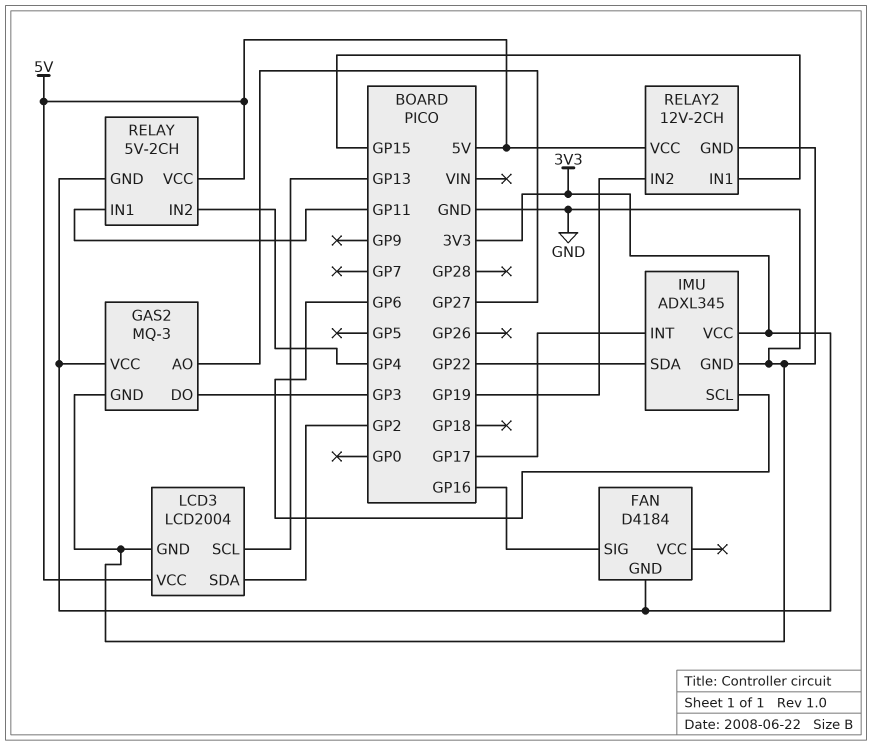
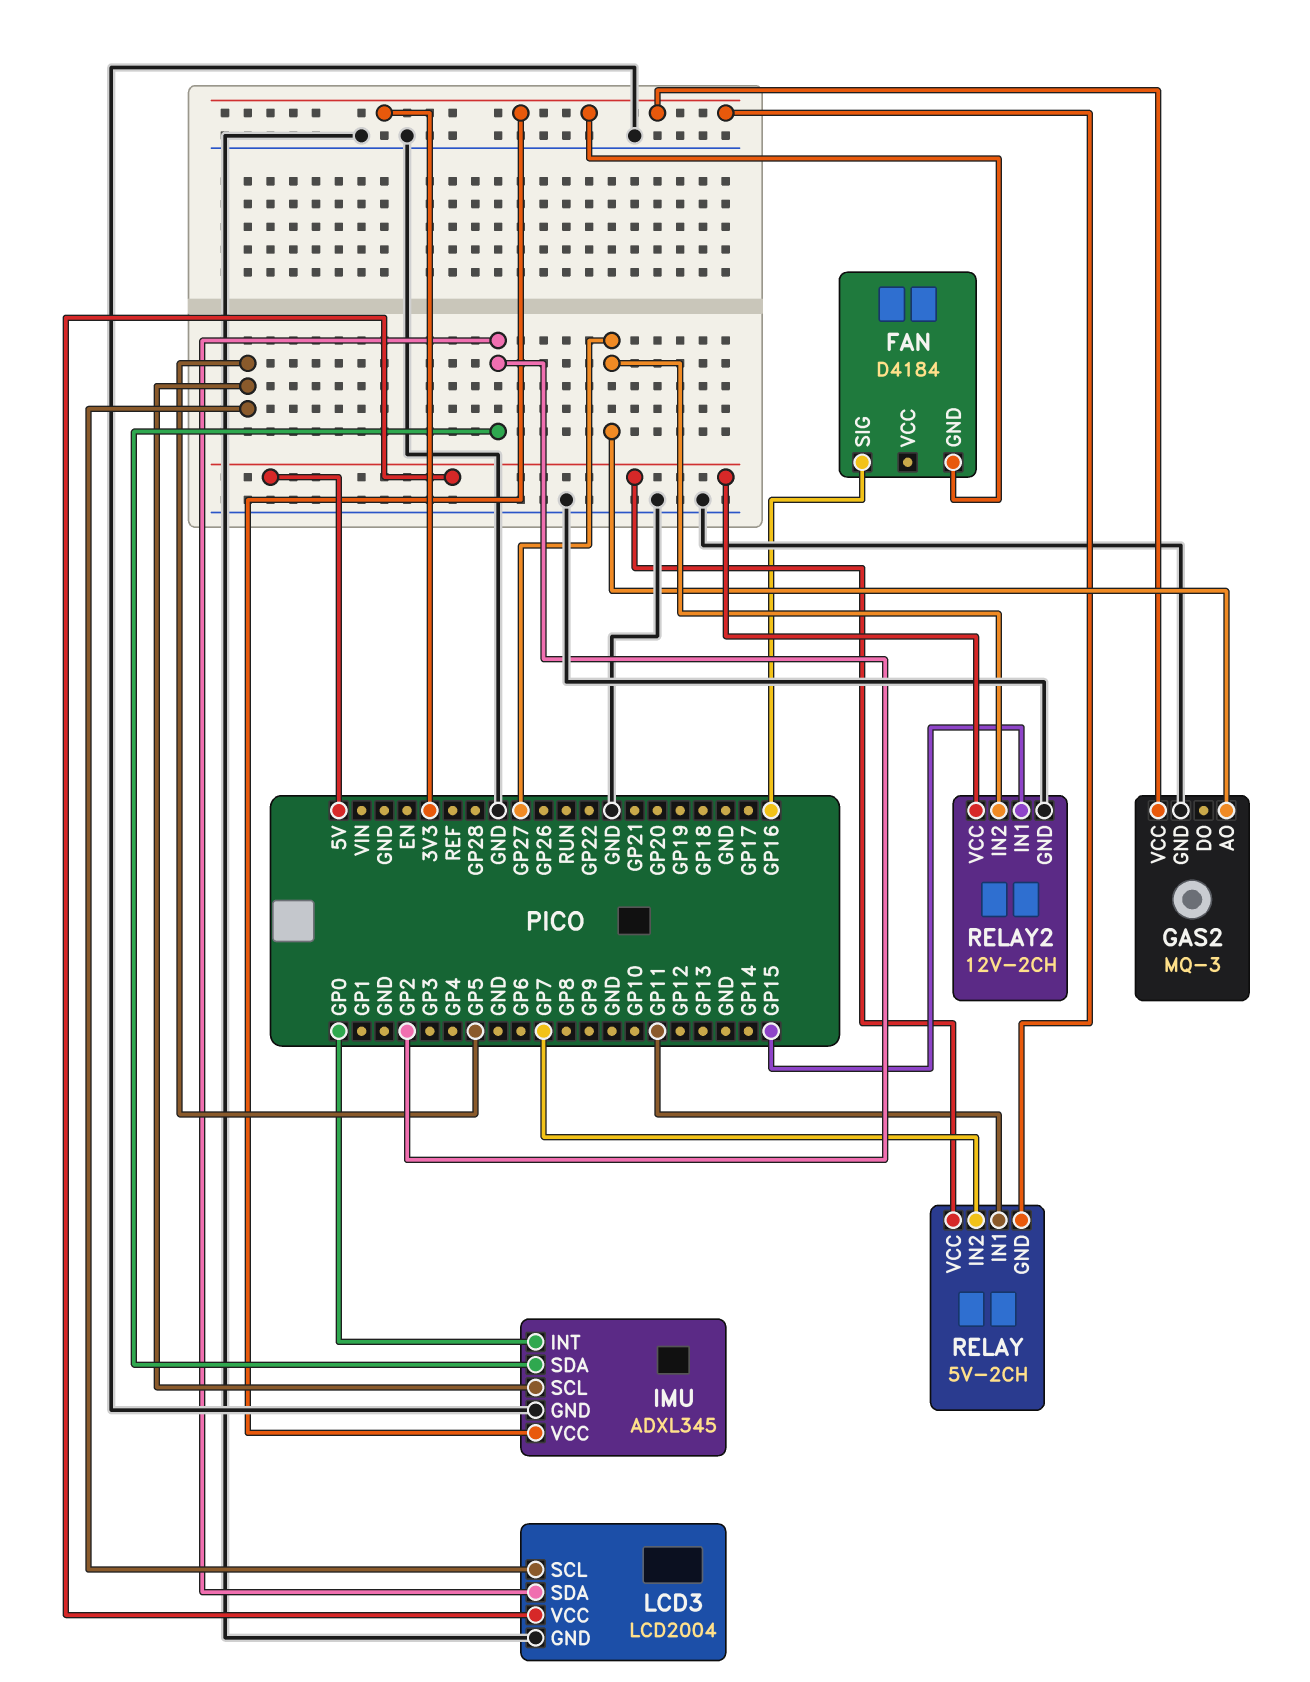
GAS2 pin DO: GP3 -> none
IMU pin INT: GP17 -> GP0
IMU pin SCL: GP6 -> GP5
IMU pin SDA: GP22 -> GP2
LCD3 pin SCL: GP13 -> GP5
RELAY pin IN2: GP4 -> GP7
RELAY2 pin IN2: GP19 -> GP27

